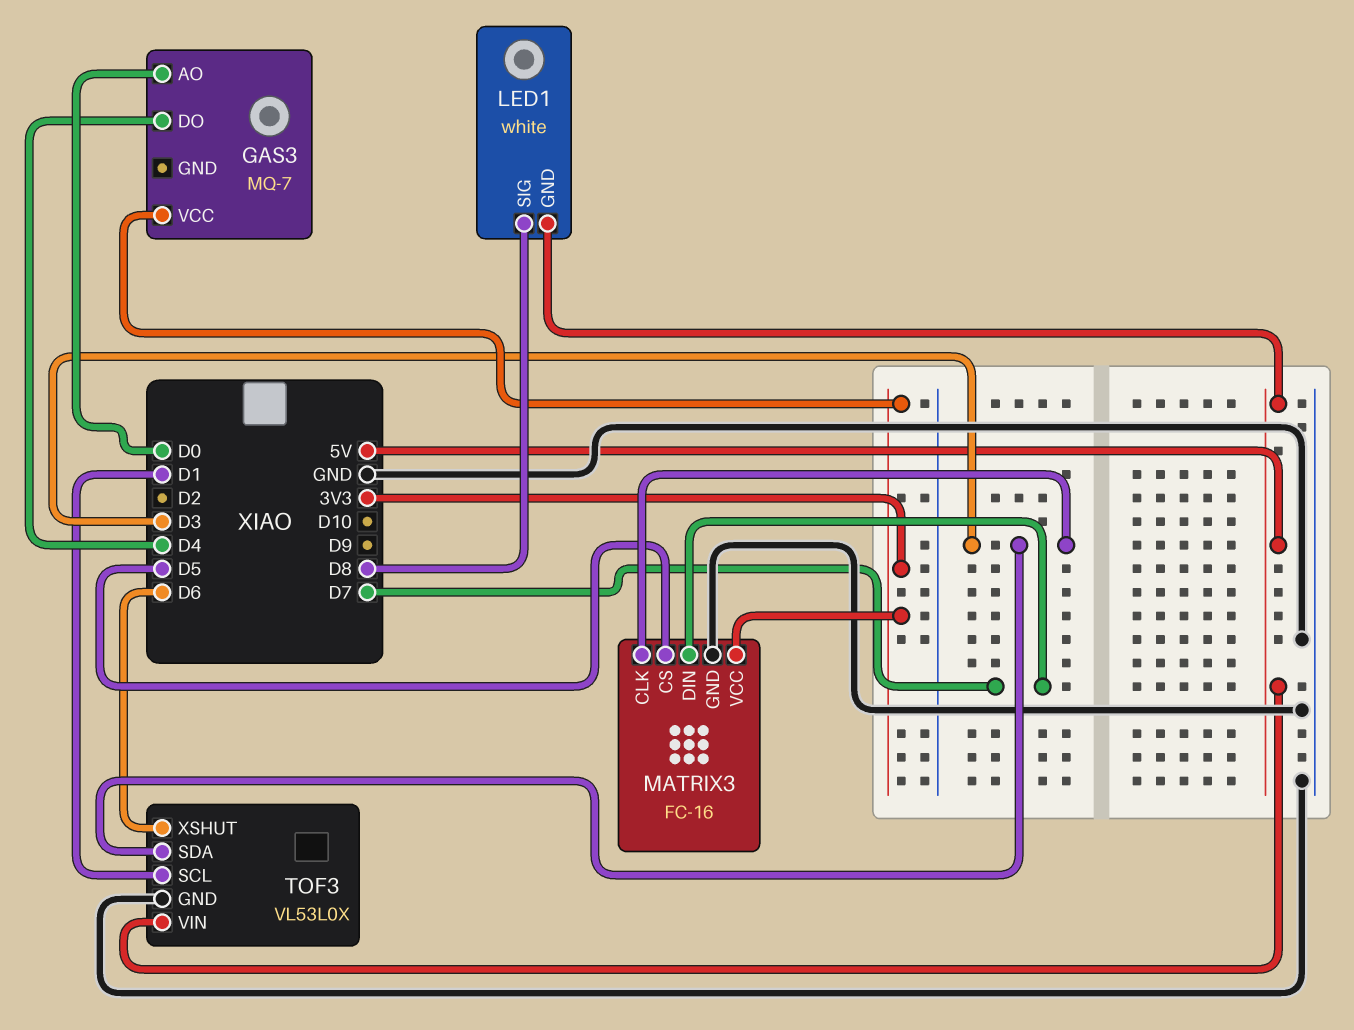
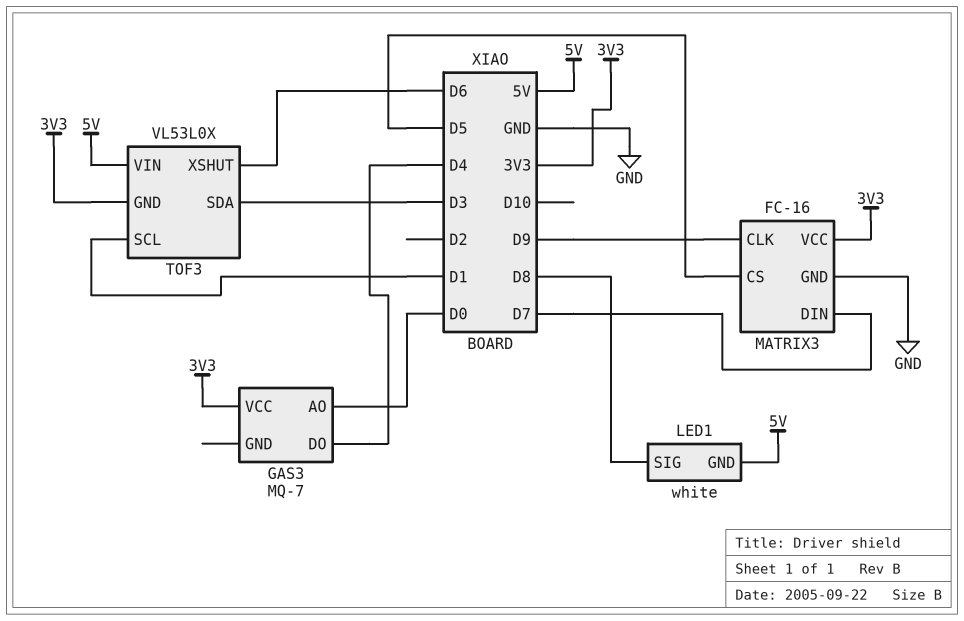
MATRIX3 pin CLK: D3 -> D9
TOF3 pin GND: GND -> 3V3

